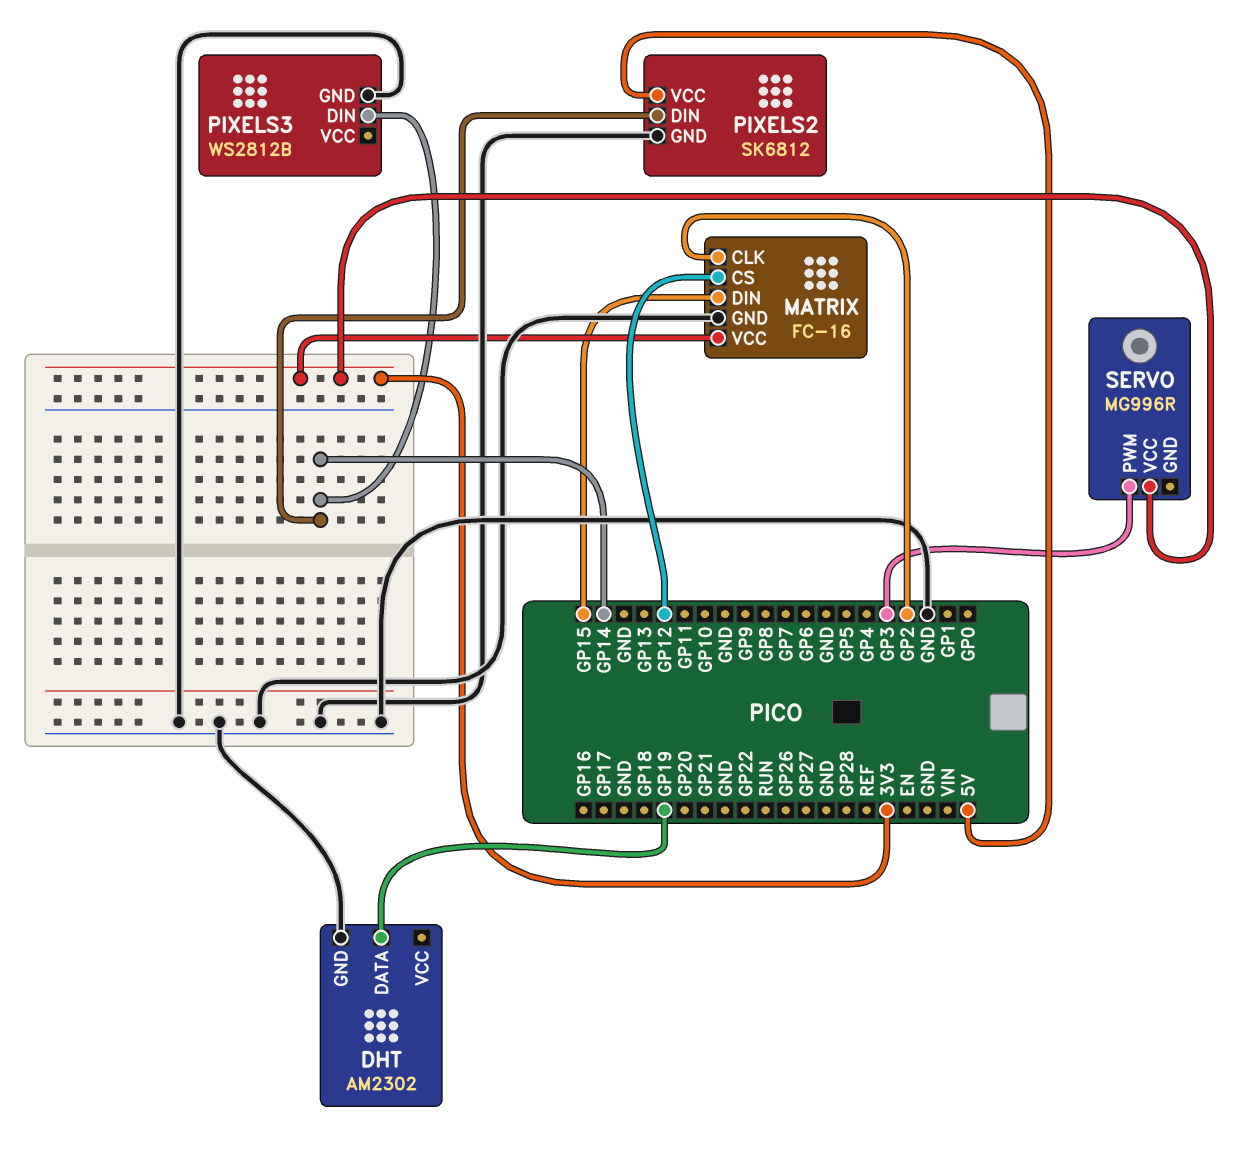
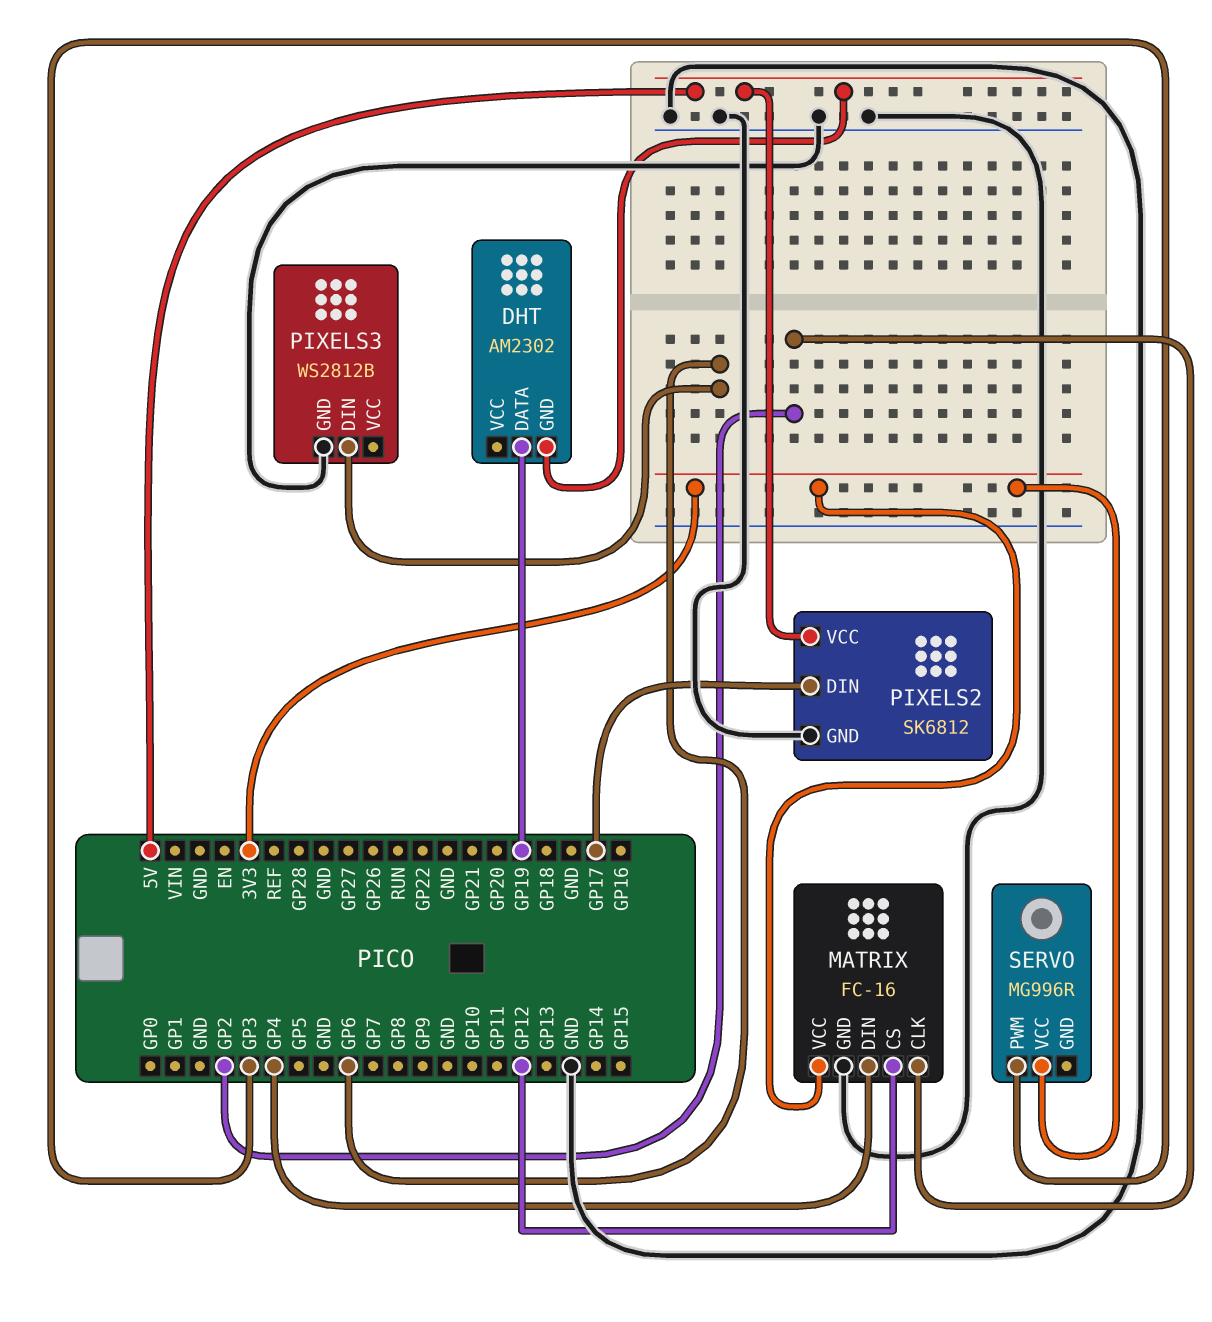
DHT pin GND: GND -> 5V
MATRIX pin DIN: GP15 -> GP4
PIXELS2 pin DIN: GP14 -> GP17
PIXELS3 pin DIN: GP14 -> GP6

